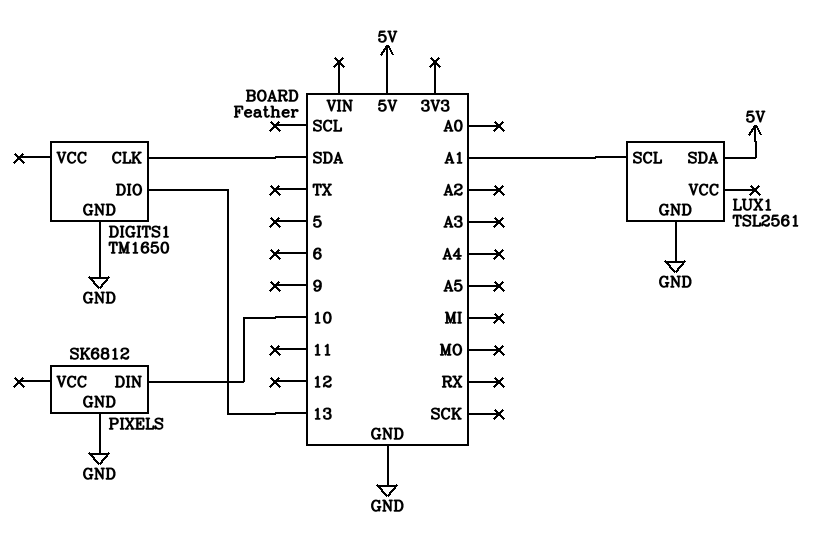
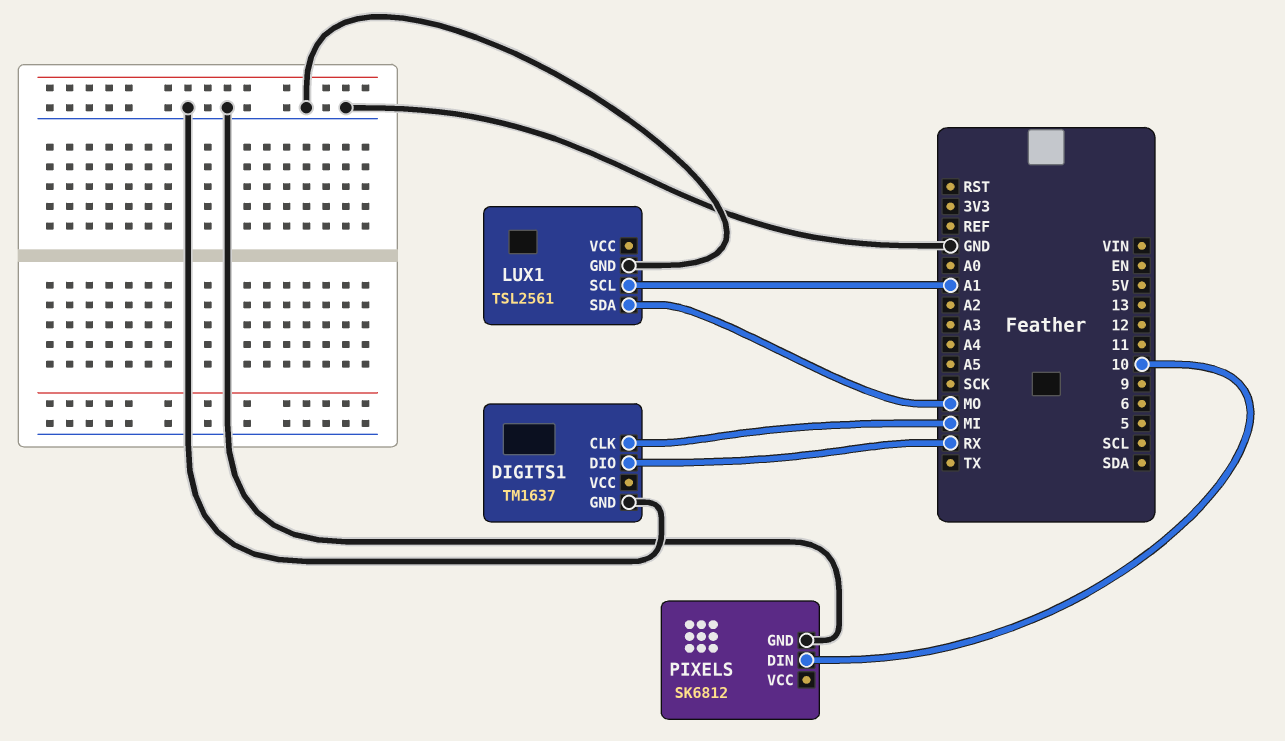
DIGITS1: TM1650 -> TM1637
DIGITS1 pin CLK: SDA -> MI
DIGITS1 pin DIO: 13 -> RX
LUX1 pin SDA: 5V -> MO

